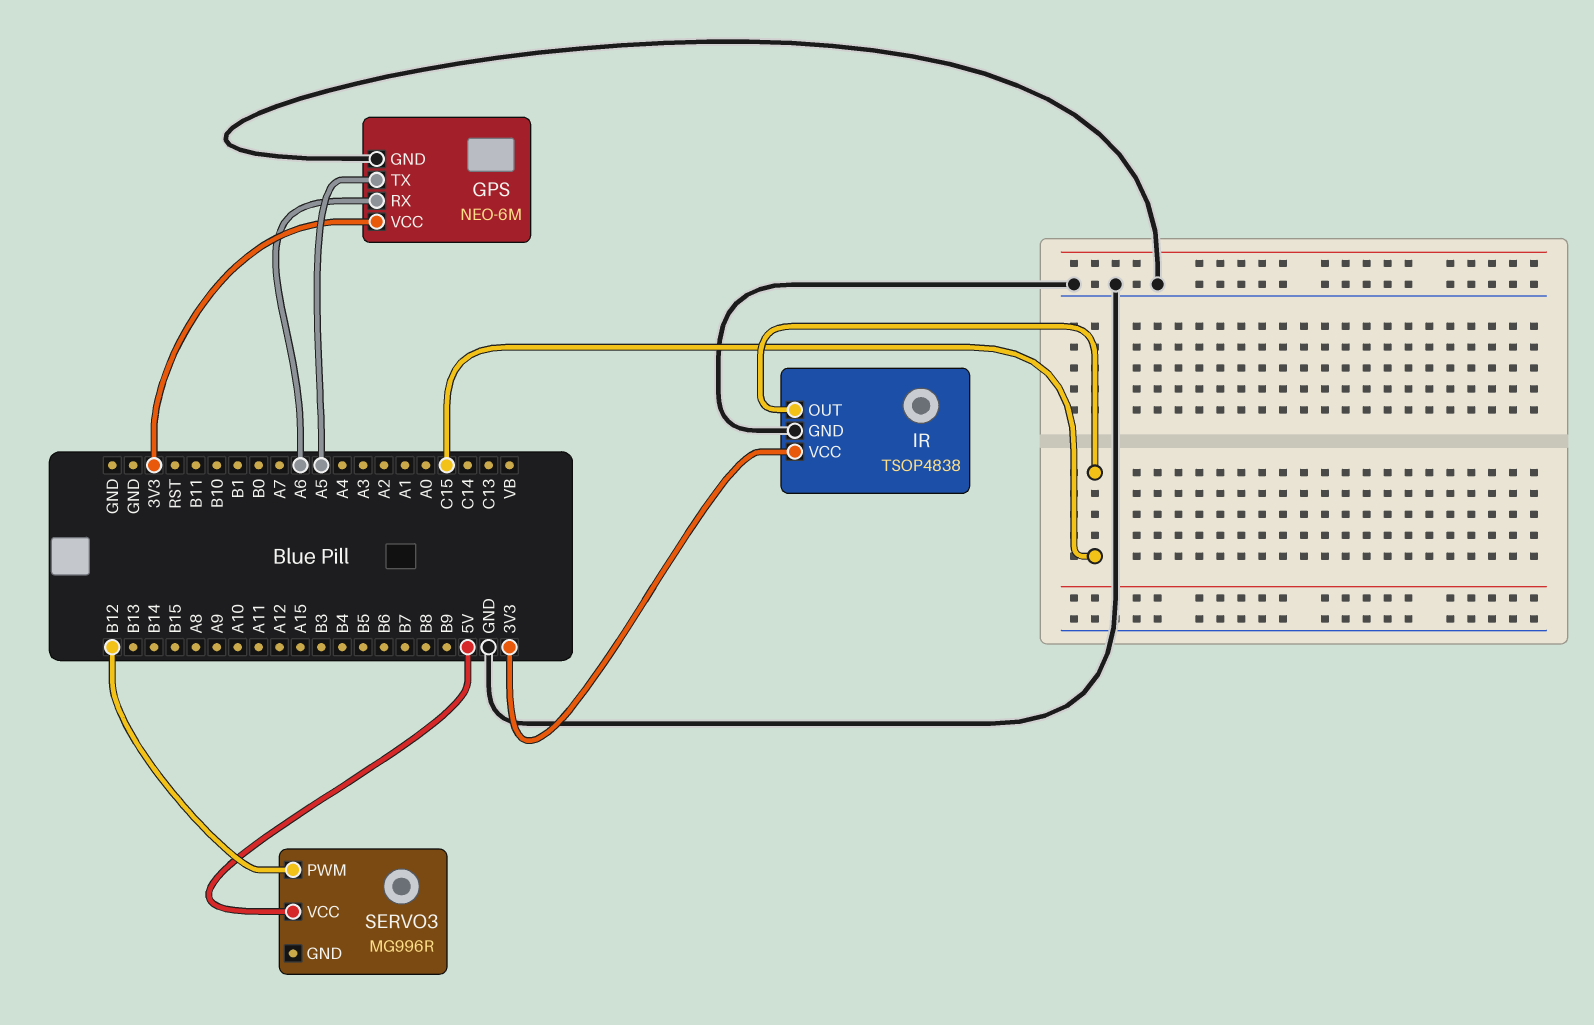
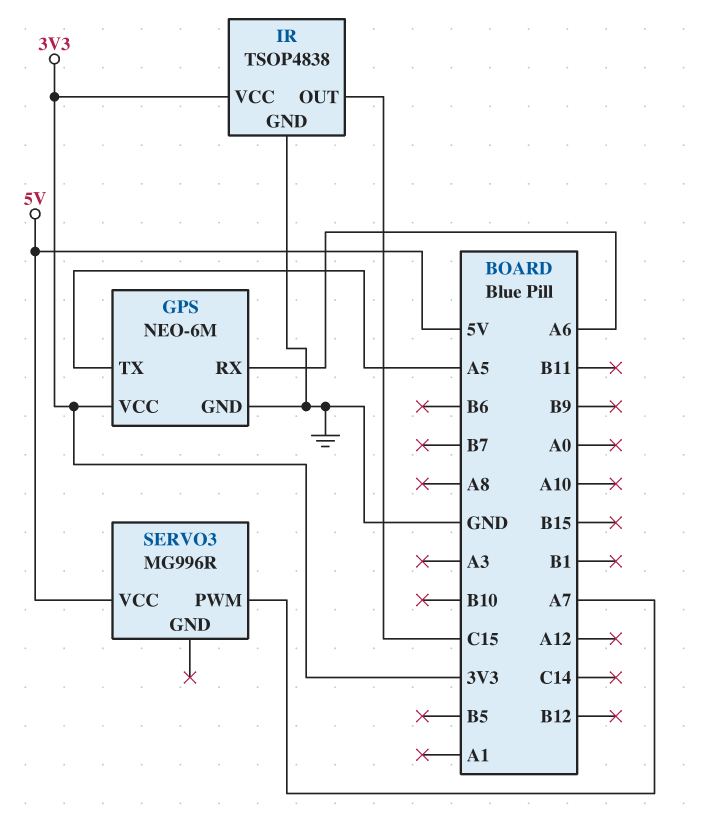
SERVO3 pin PWM: B12 -> A7

